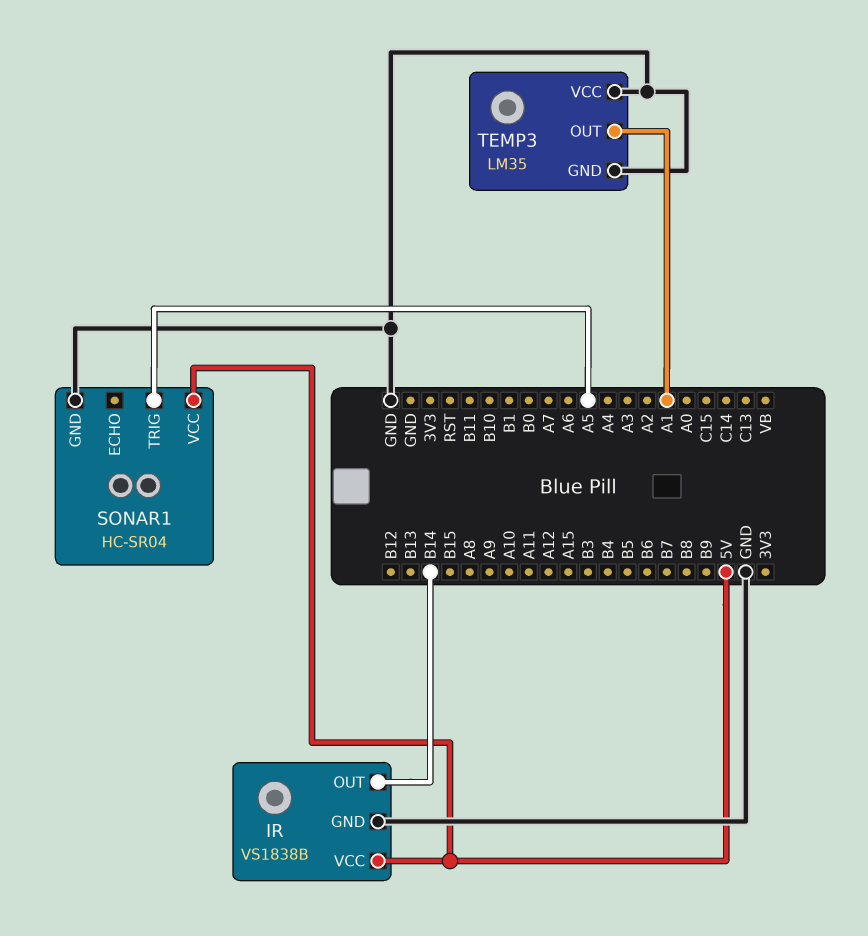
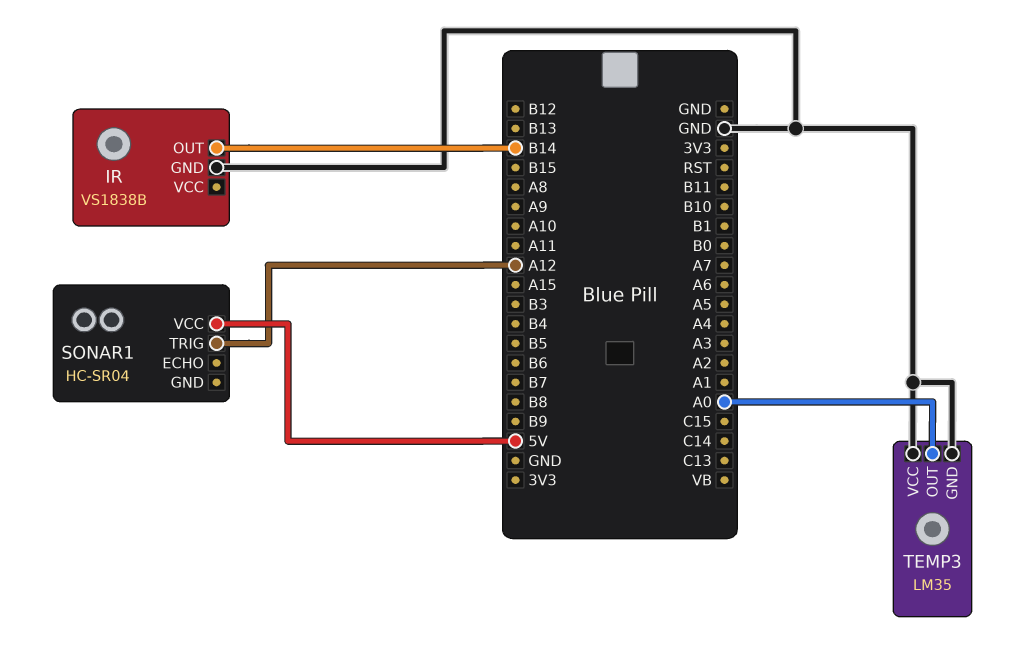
IR pin VCC: 5V -> none
SONAR1 pin GND: GND -> none
SONAR1 pin TRIG: A5 -> A12
TEMP3 pin OUT: A1 -> A0

